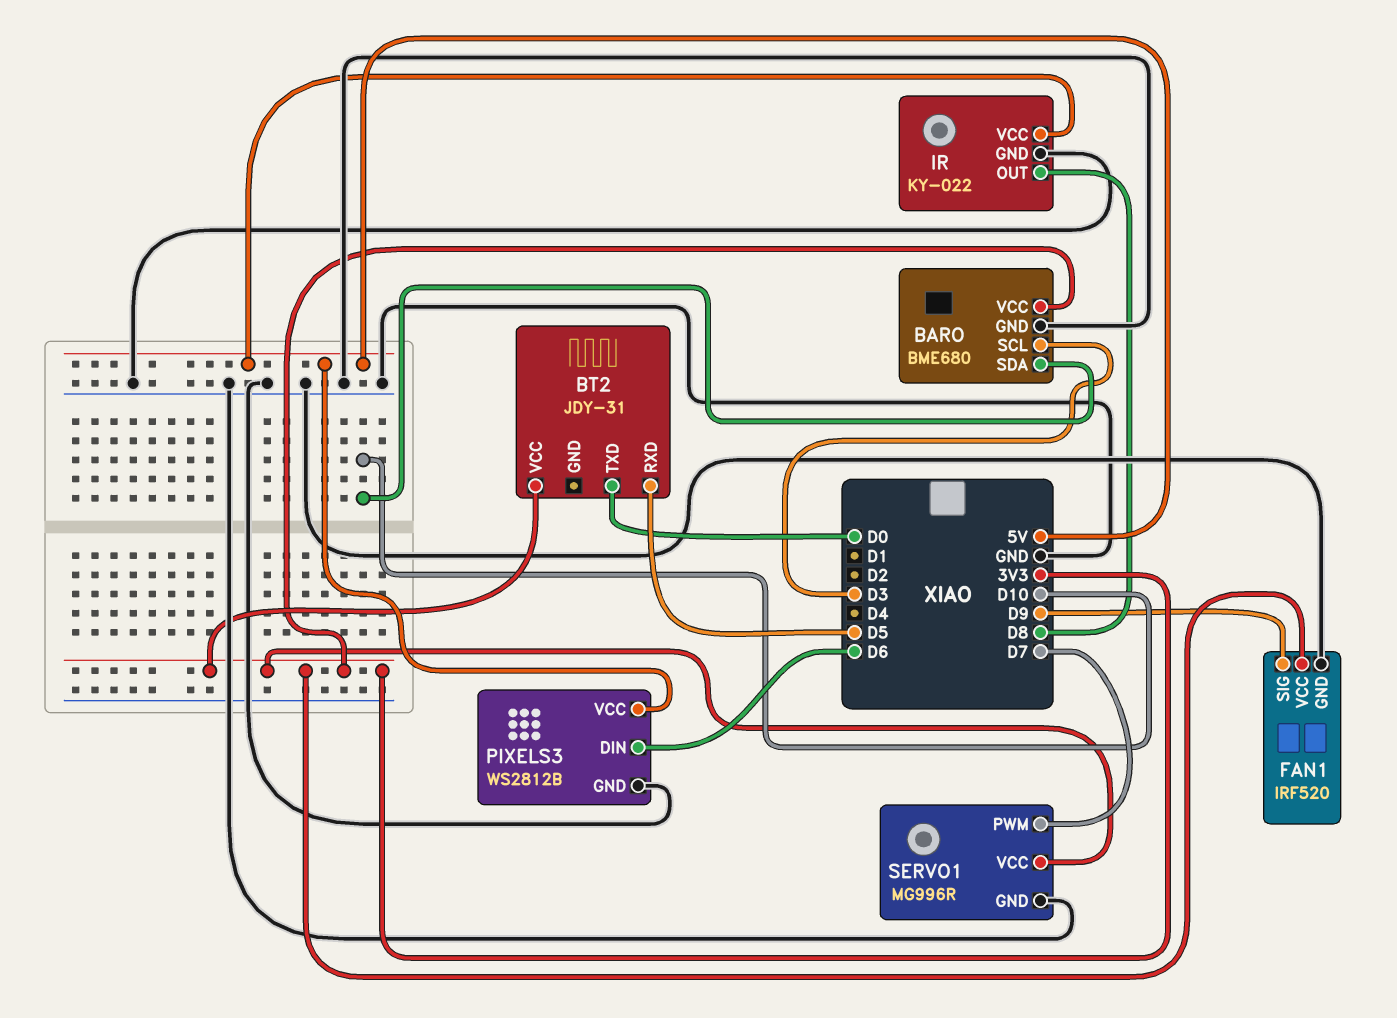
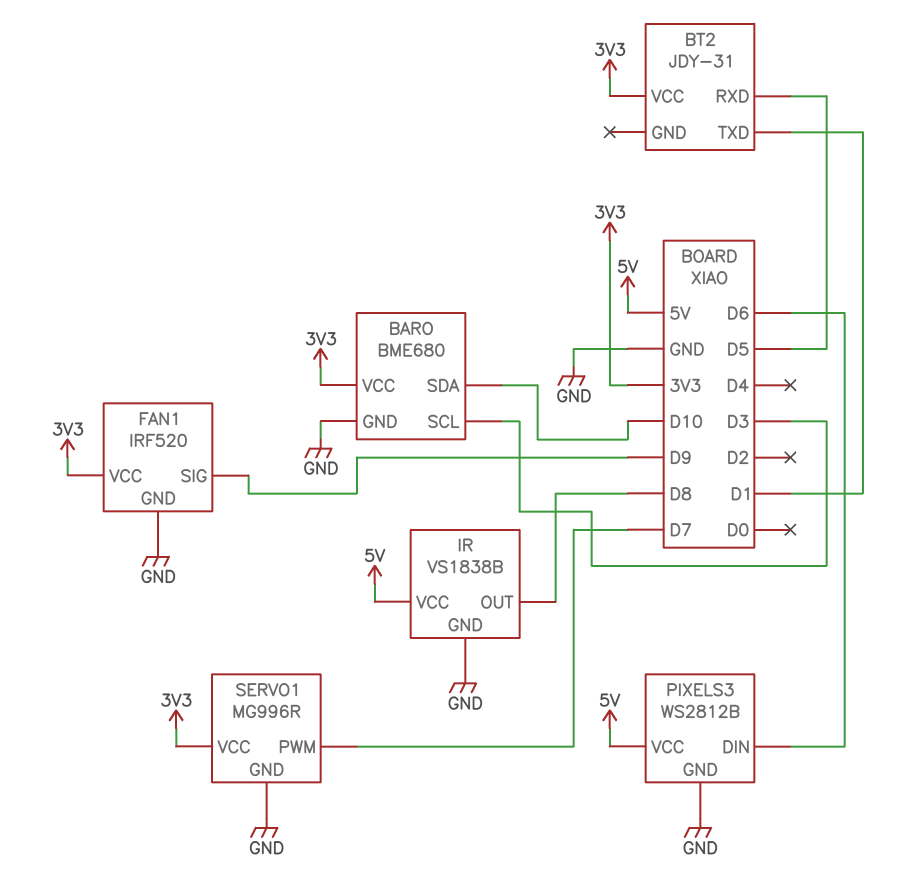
BT2 pin TXD: D0 -> D1
IR: KY-022 -> VS1838B

